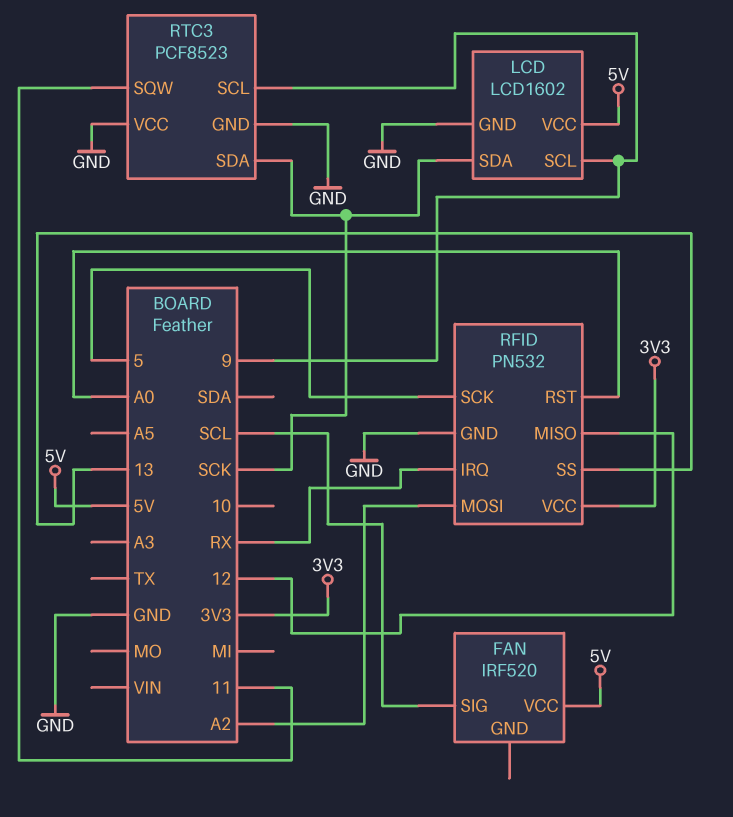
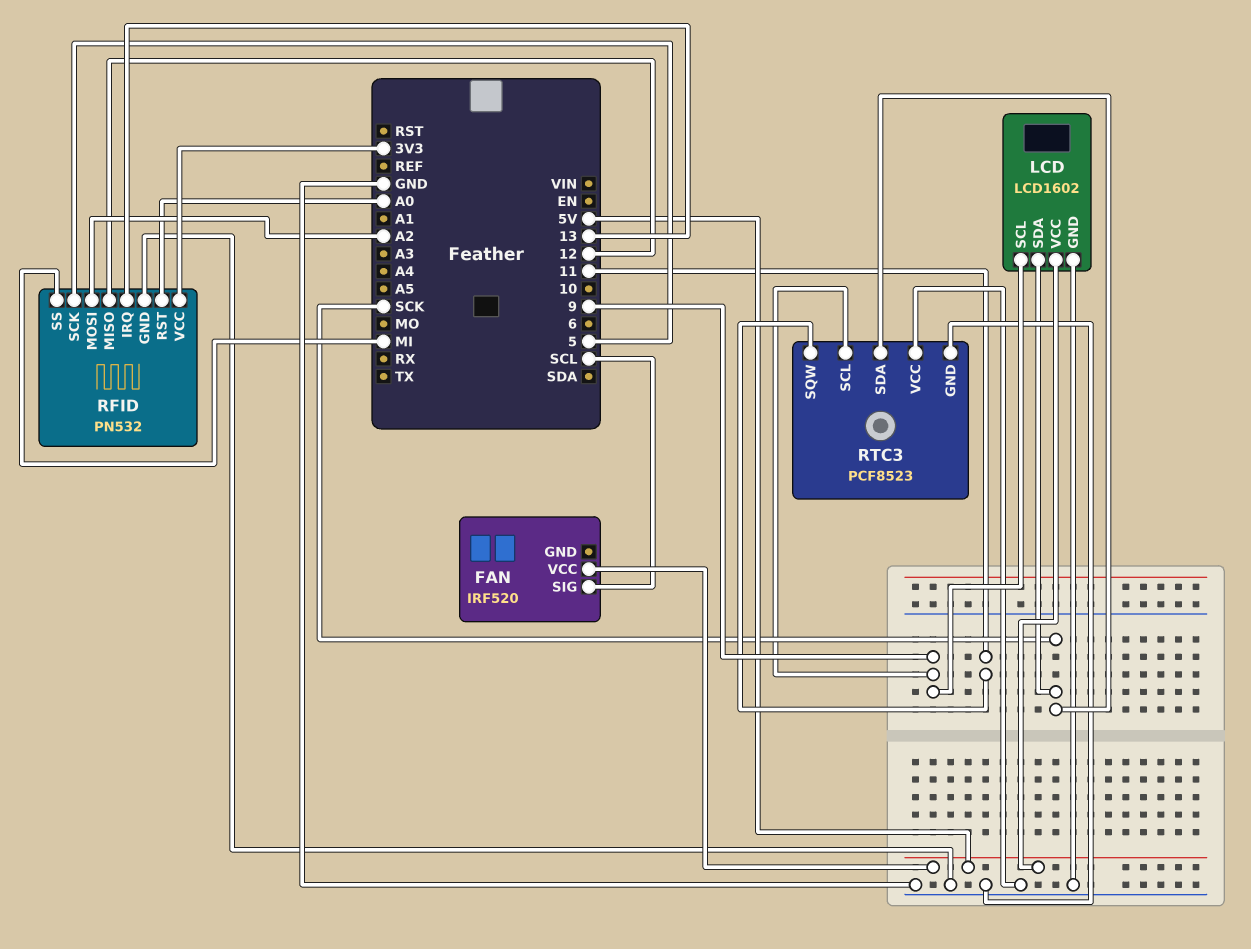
RFID pin IRQ: RX -> 13
RFID pin SS: 13 -> MI

